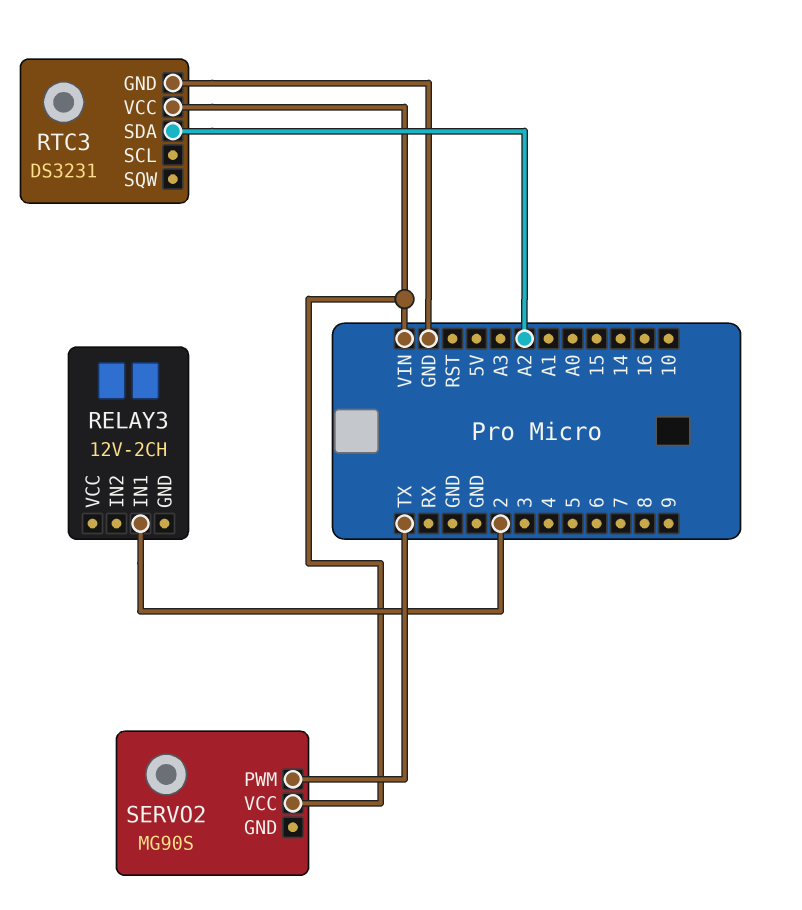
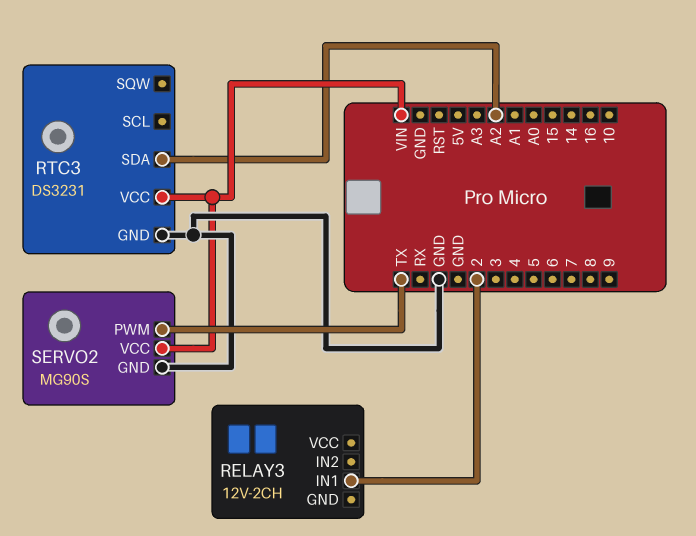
SERVO2 pin GND: none -> GND

